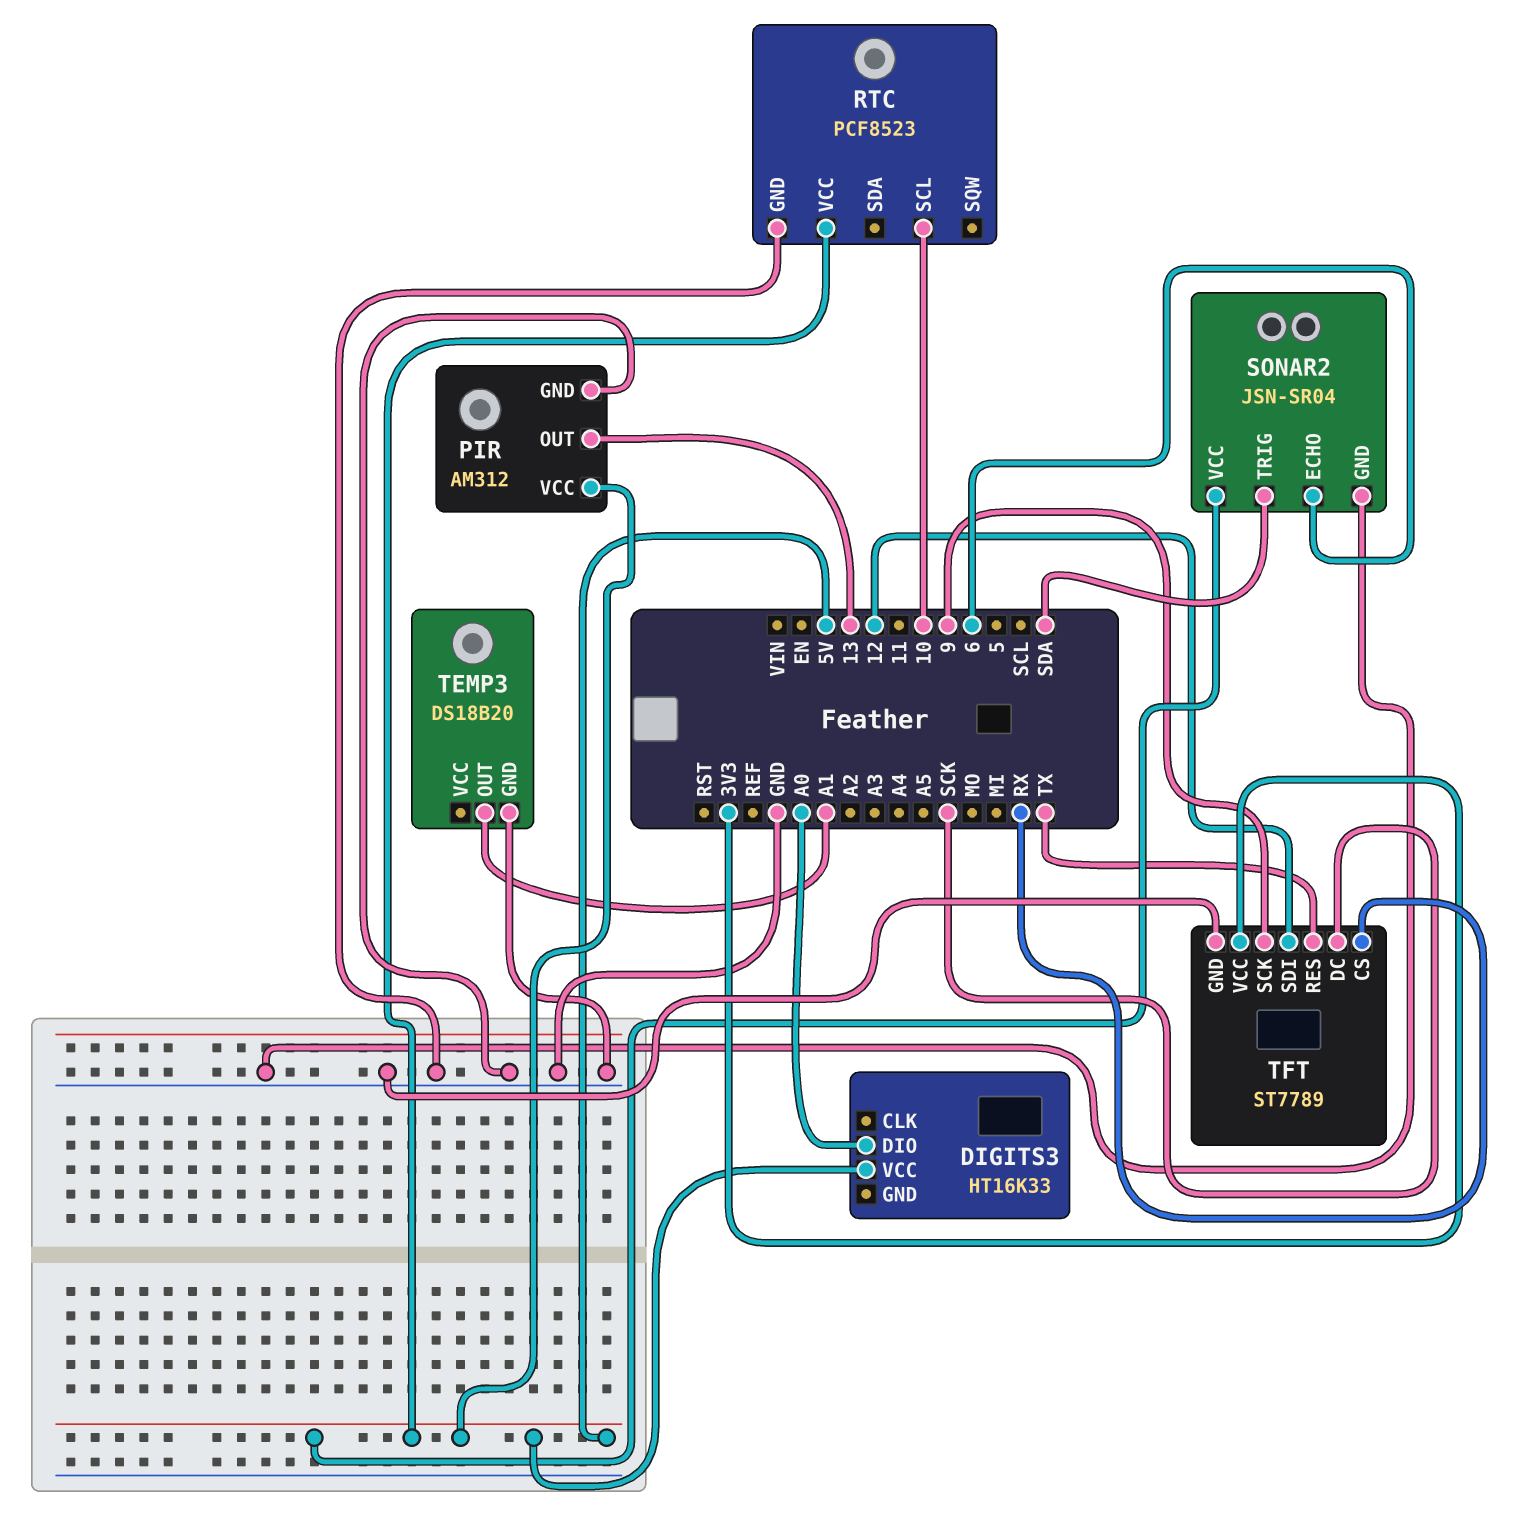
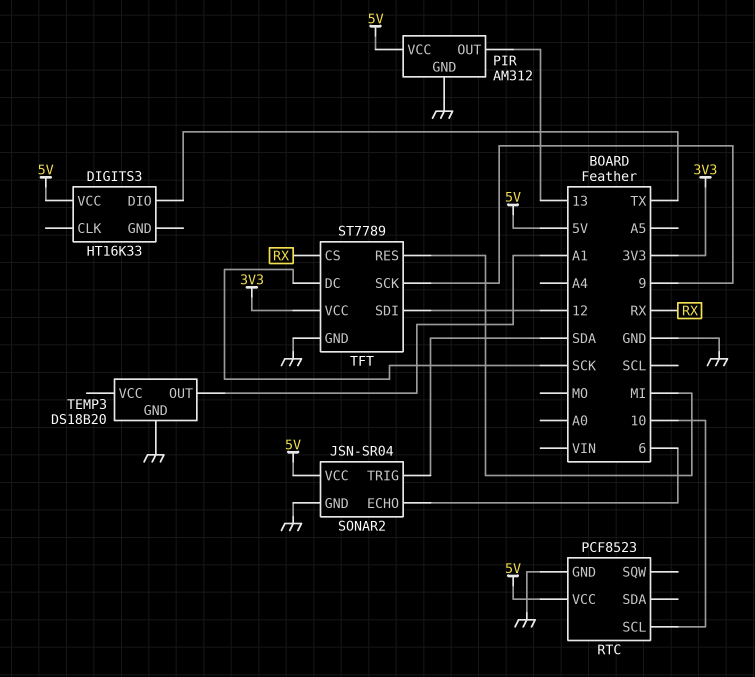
DIGITS3 pin DIO: A0 -> TX
TFT pin RES: TX -> MI

